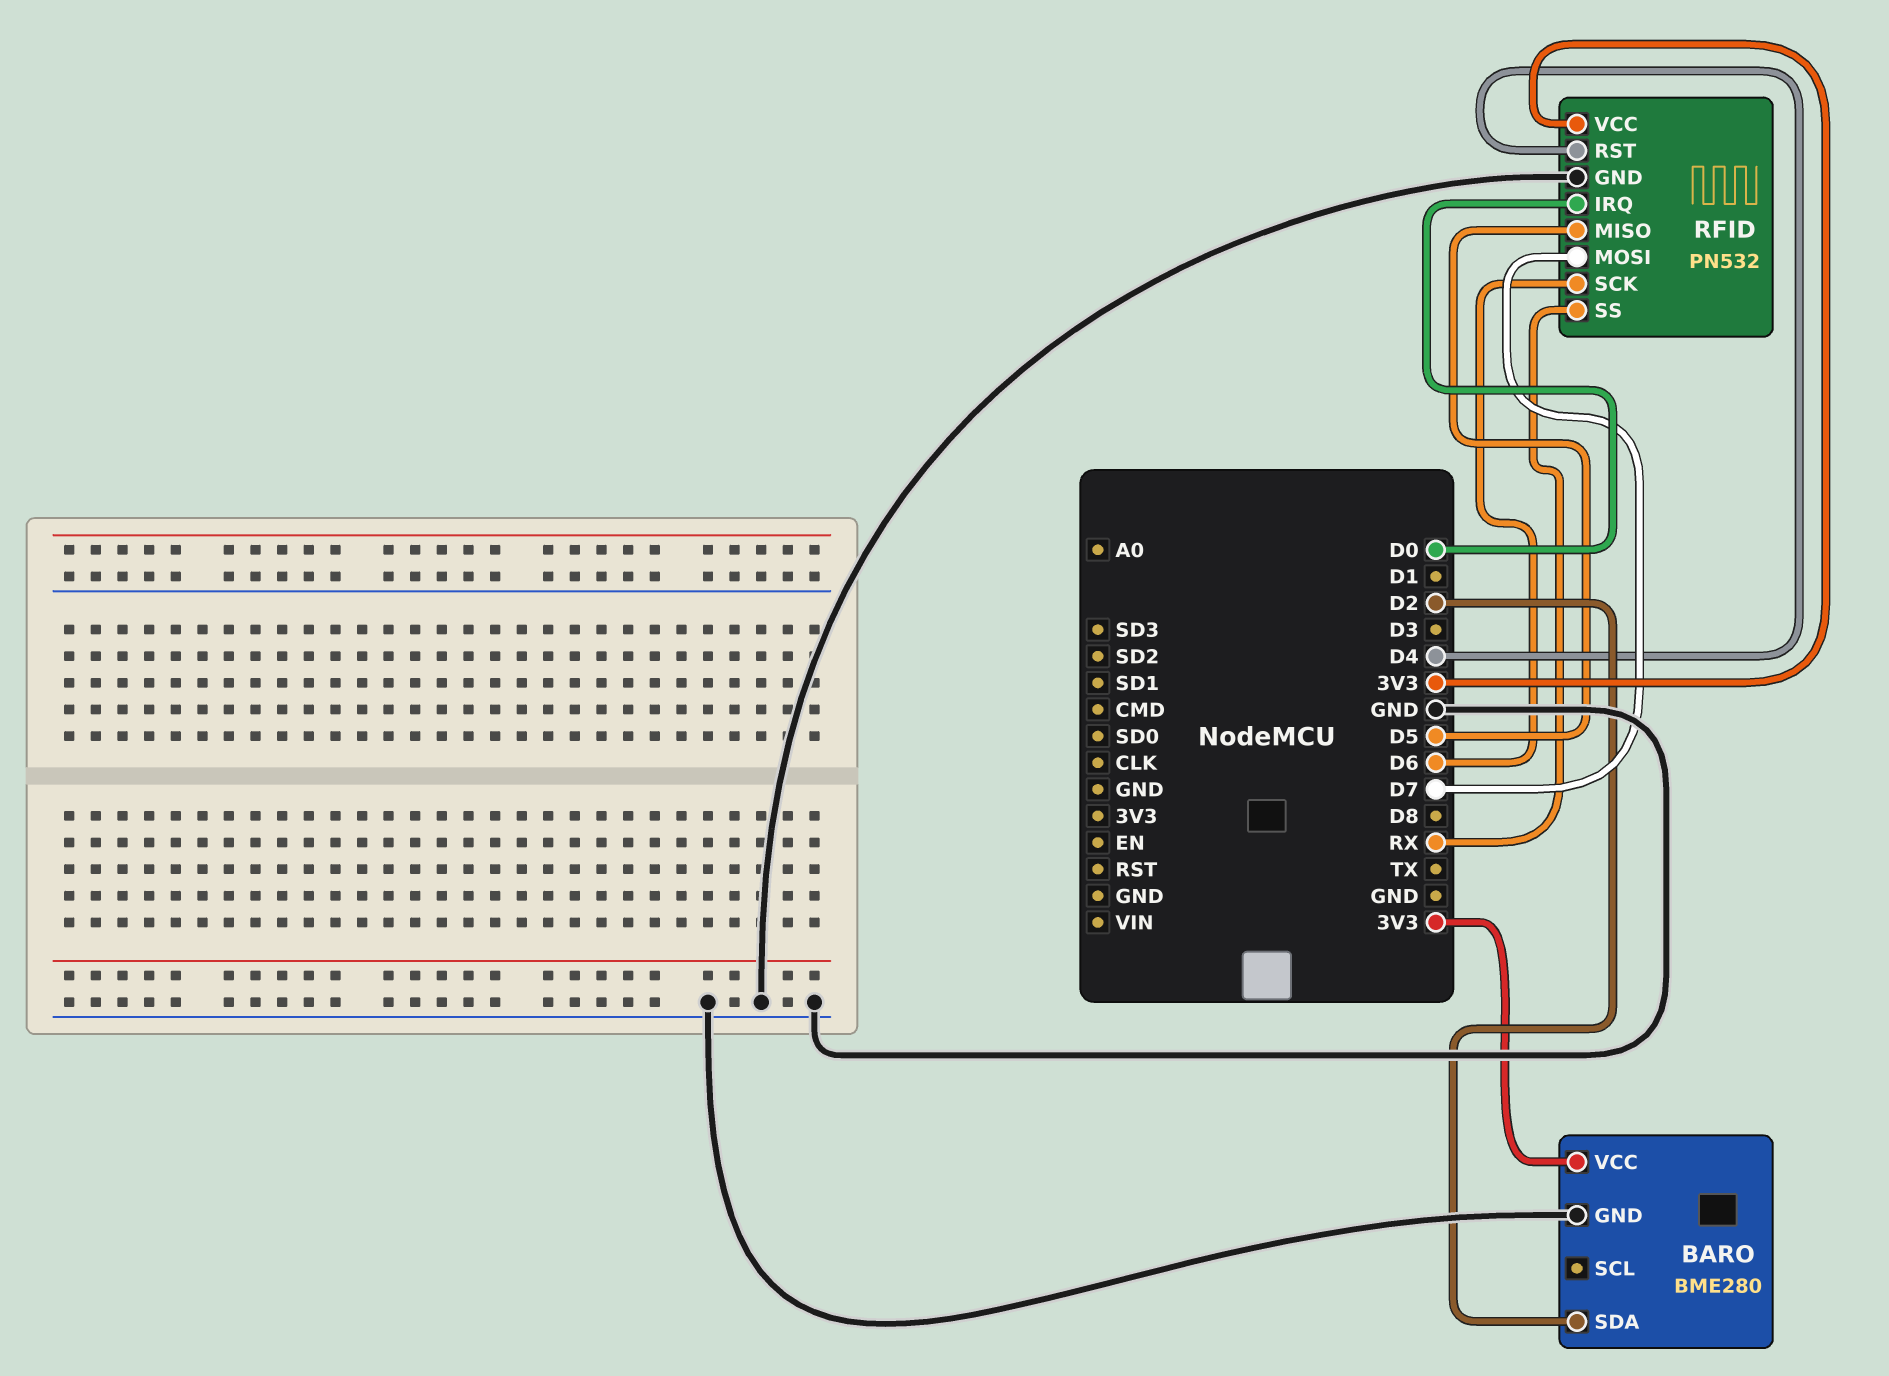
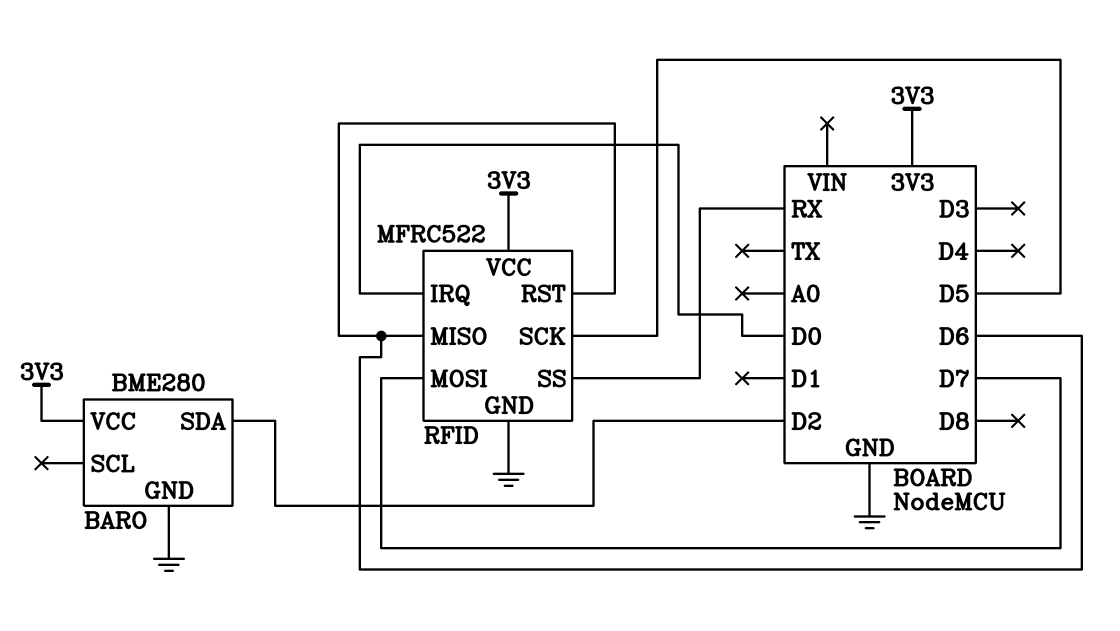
RFID: PN532 -> MFRC522
RFID pin MISO: D5 -> D6
RFID pin RST: D4 -> D6
RFID pin SCK: D6 -> D5

